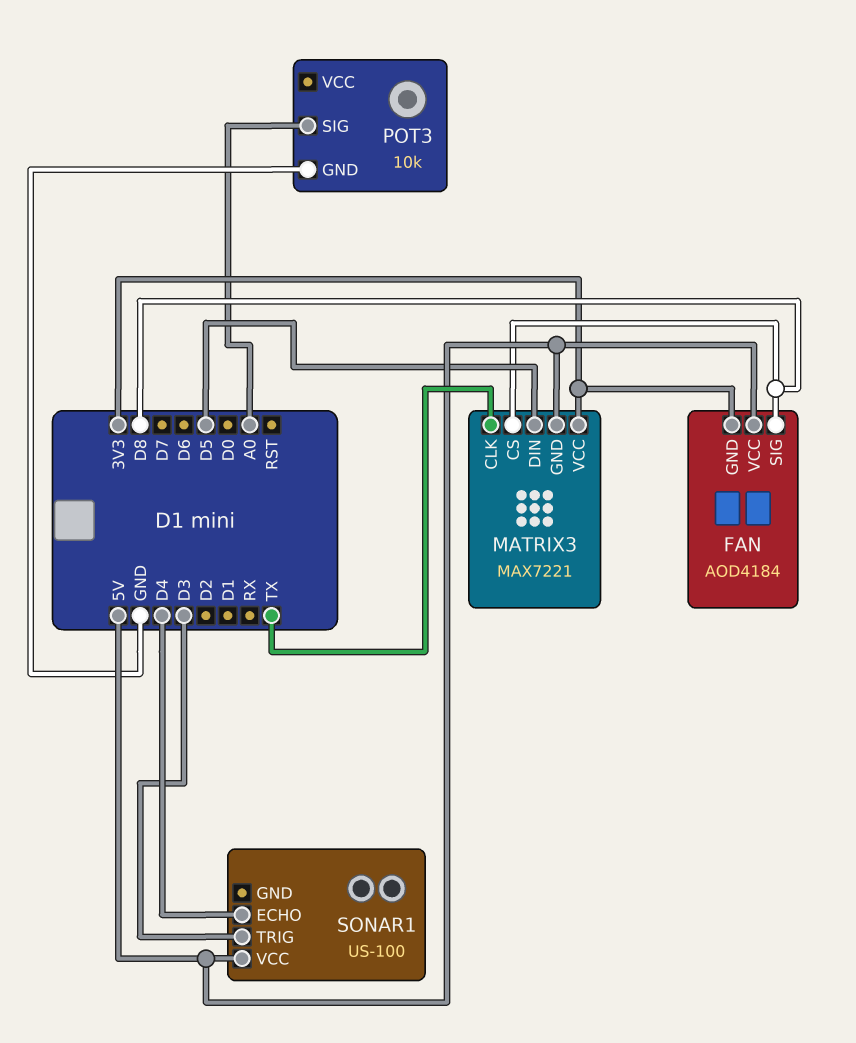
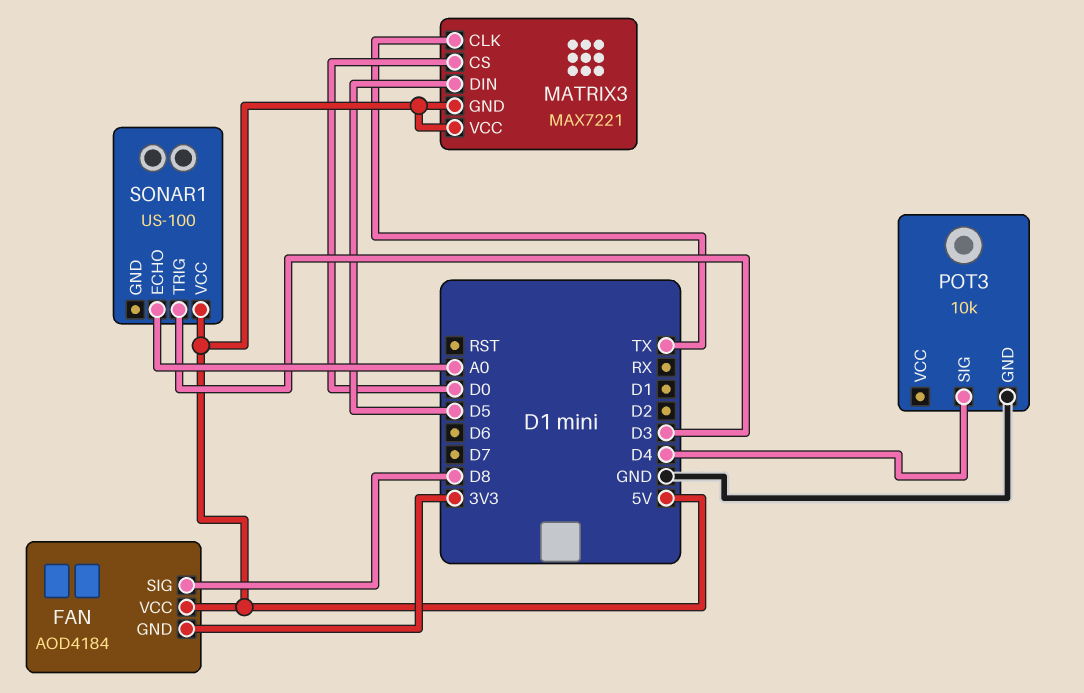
MATRIX3 pin CS: D8 -> D0
MATRIX3 pin VCC: 3V3 -> 5V
POT3 pin SIG: A0 -> D4
SONAR1 pin ECHO: D4 -> A0

